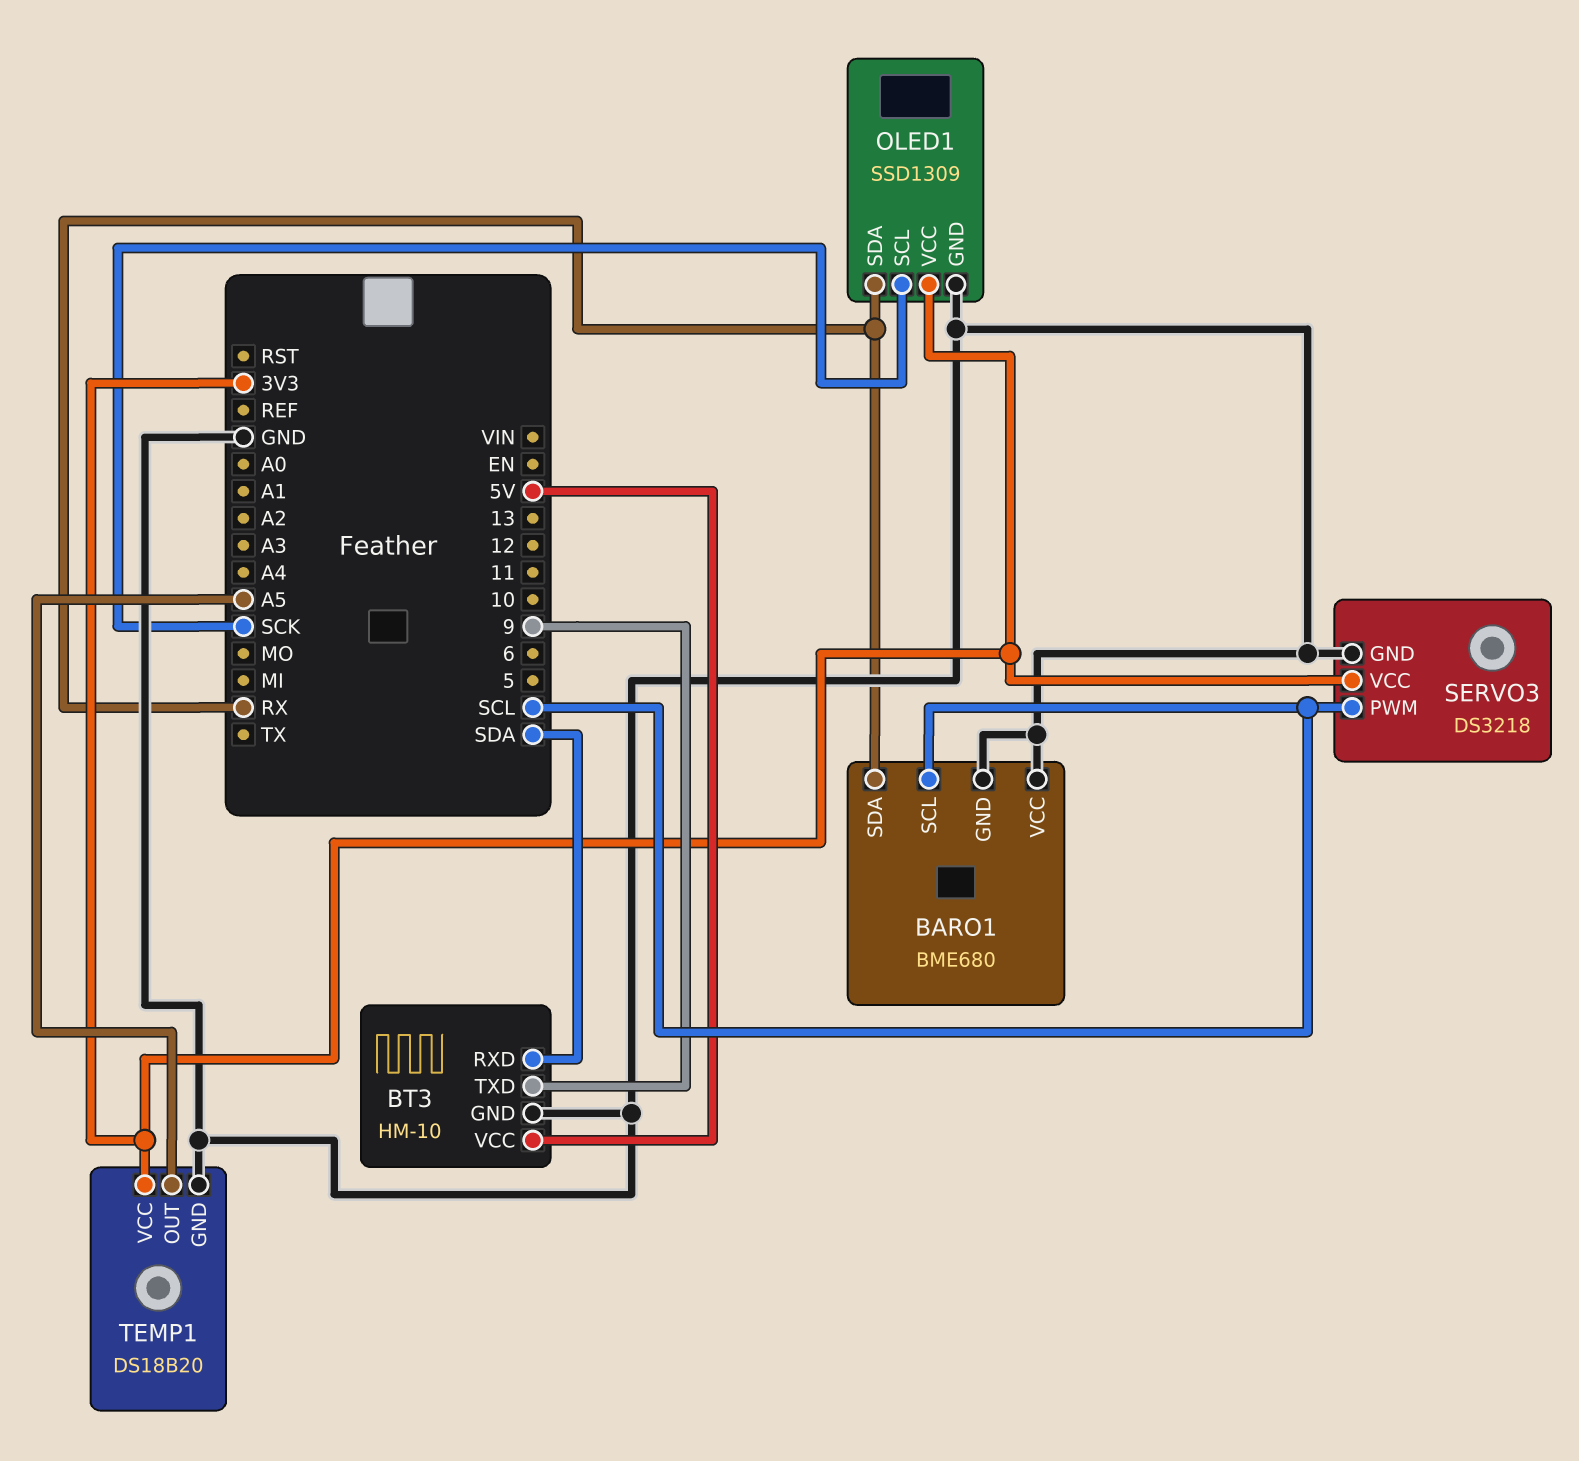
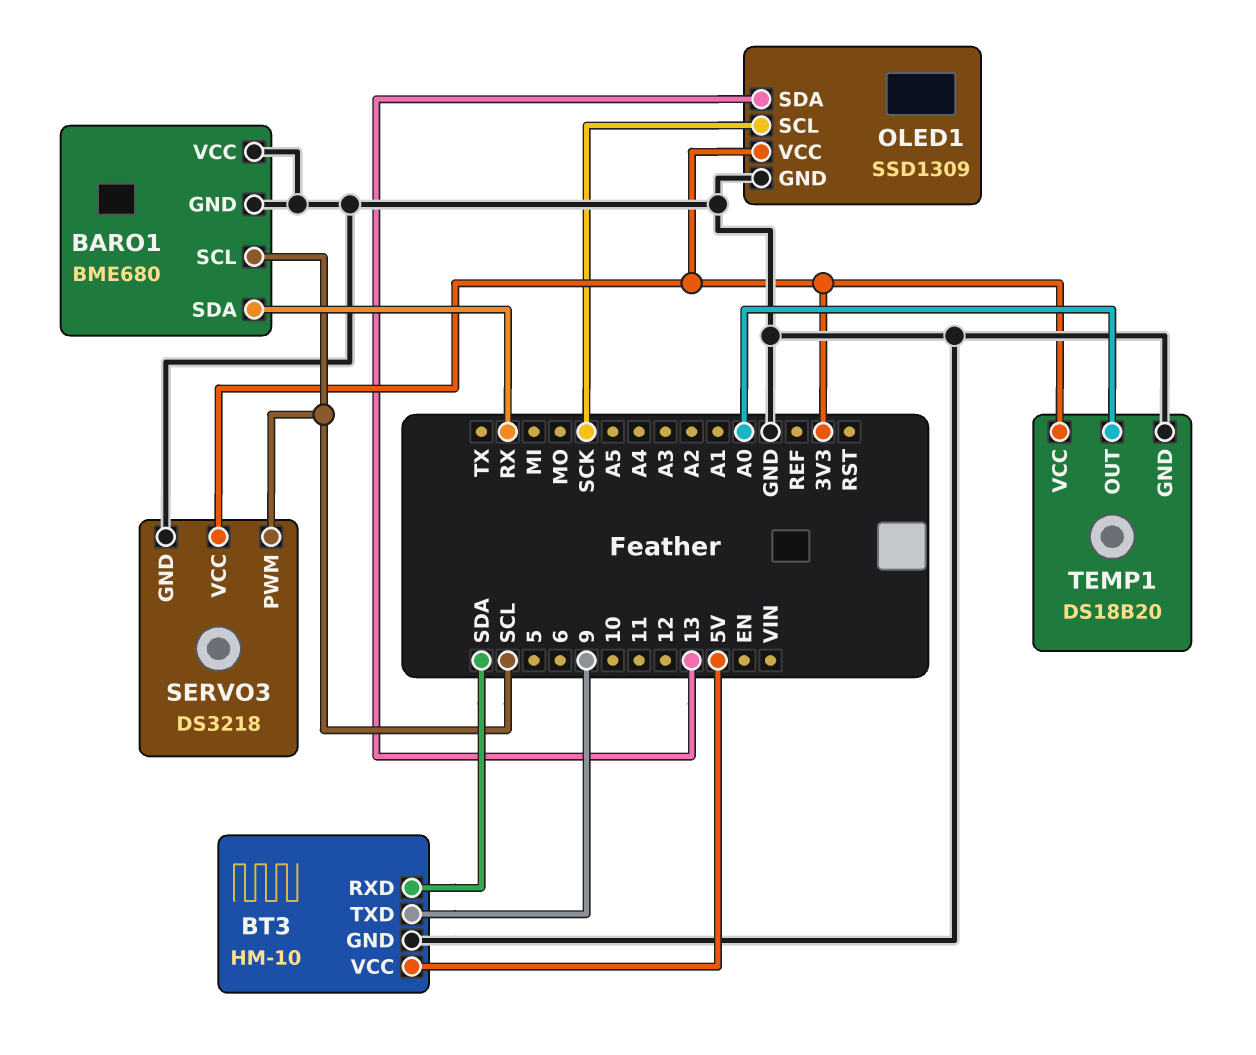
OLED1 pin SDA: RX -> 13
TEMP1 pin OUT: A5 -> A0

